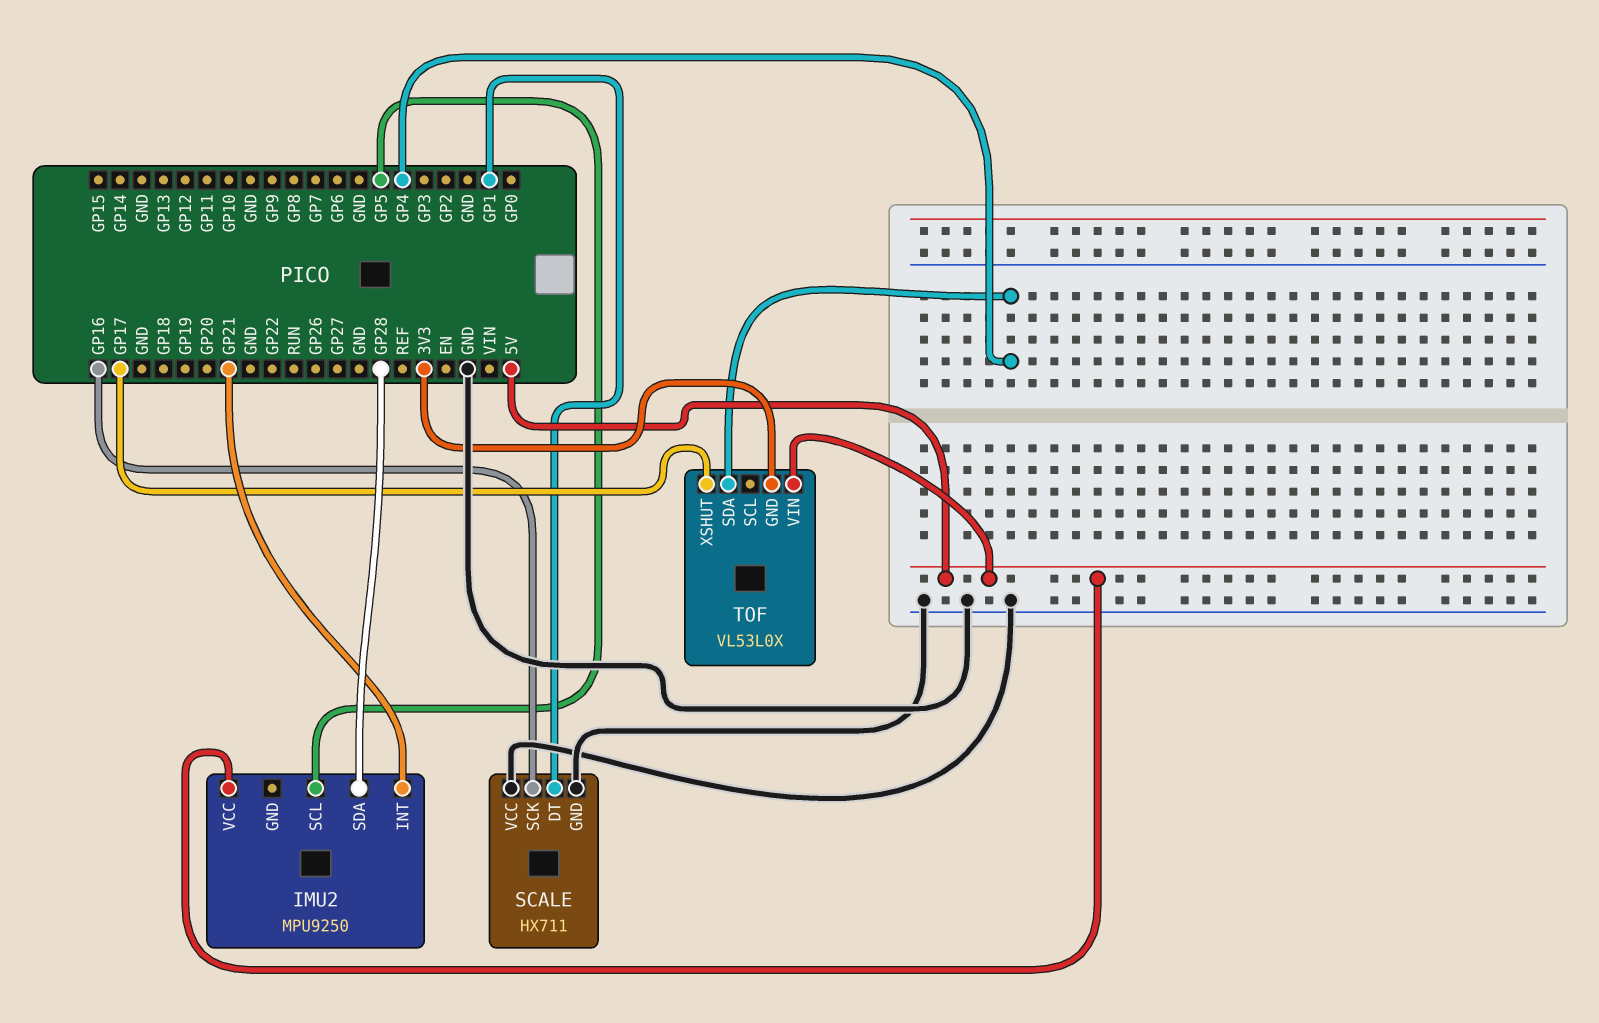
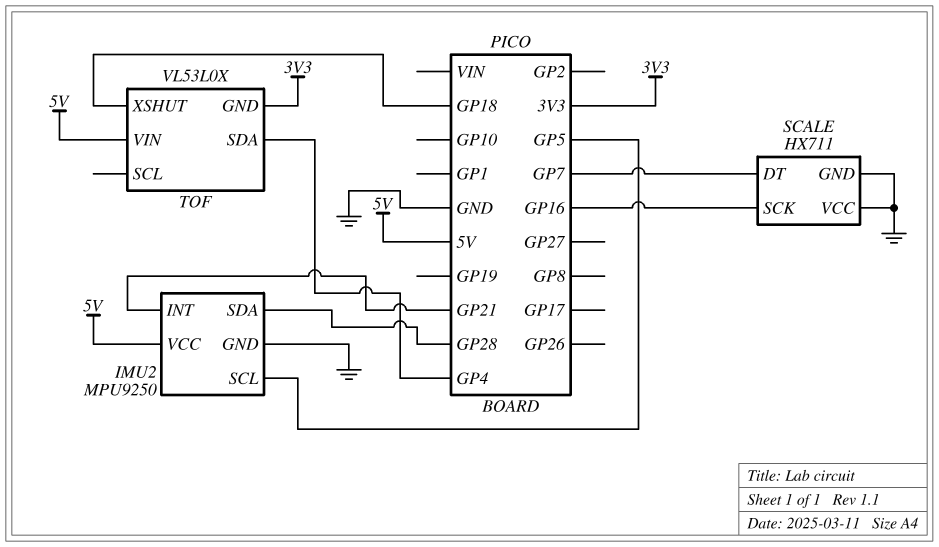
IMU2 pin GND: none -> GND
SCALE pin DT: GP1 -> GP7
TOF pin XSHUT: GP17 -> GP18

